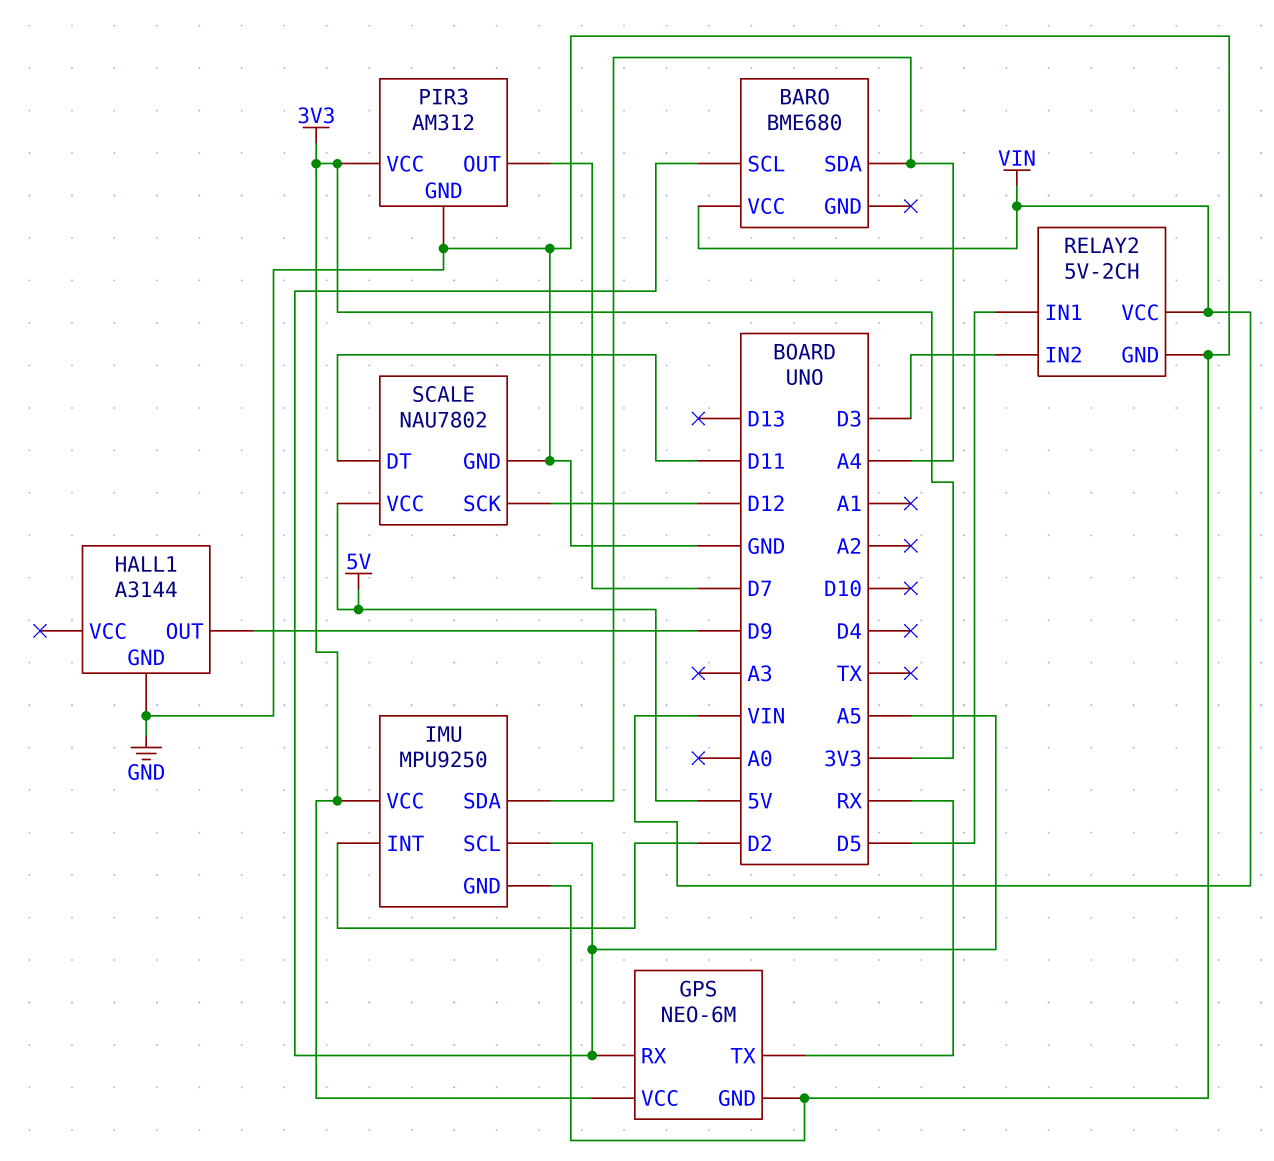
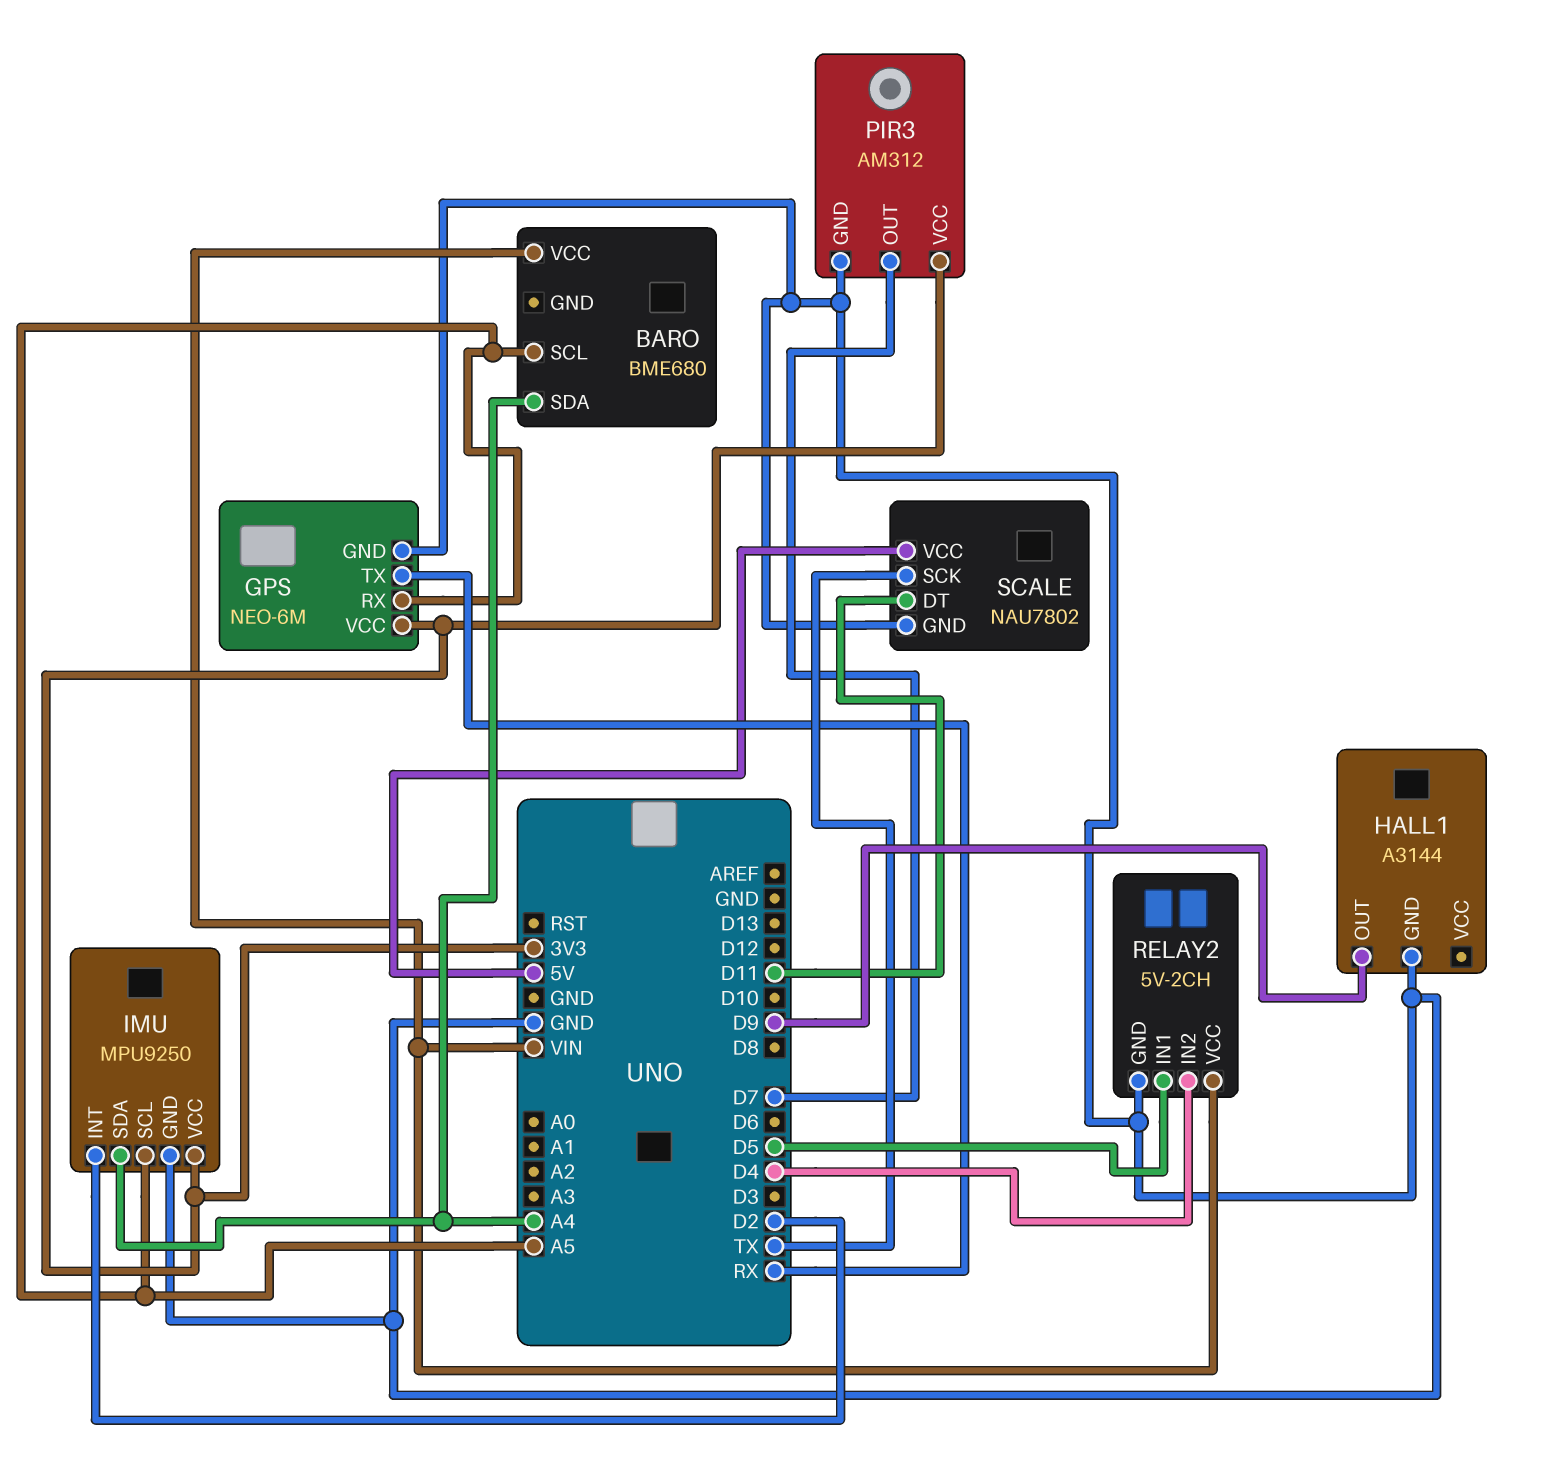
RELAY2 pin IN2: D3 -> D4
SCALE pin SCK: D12 -> TX

